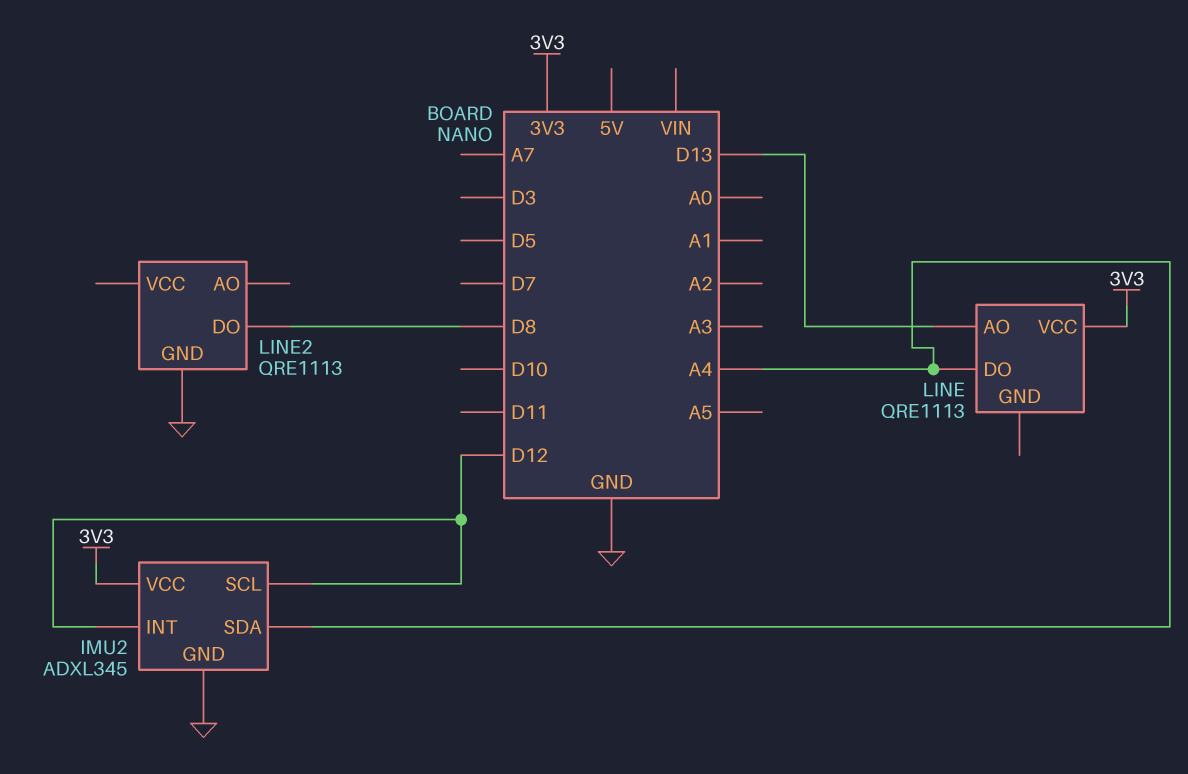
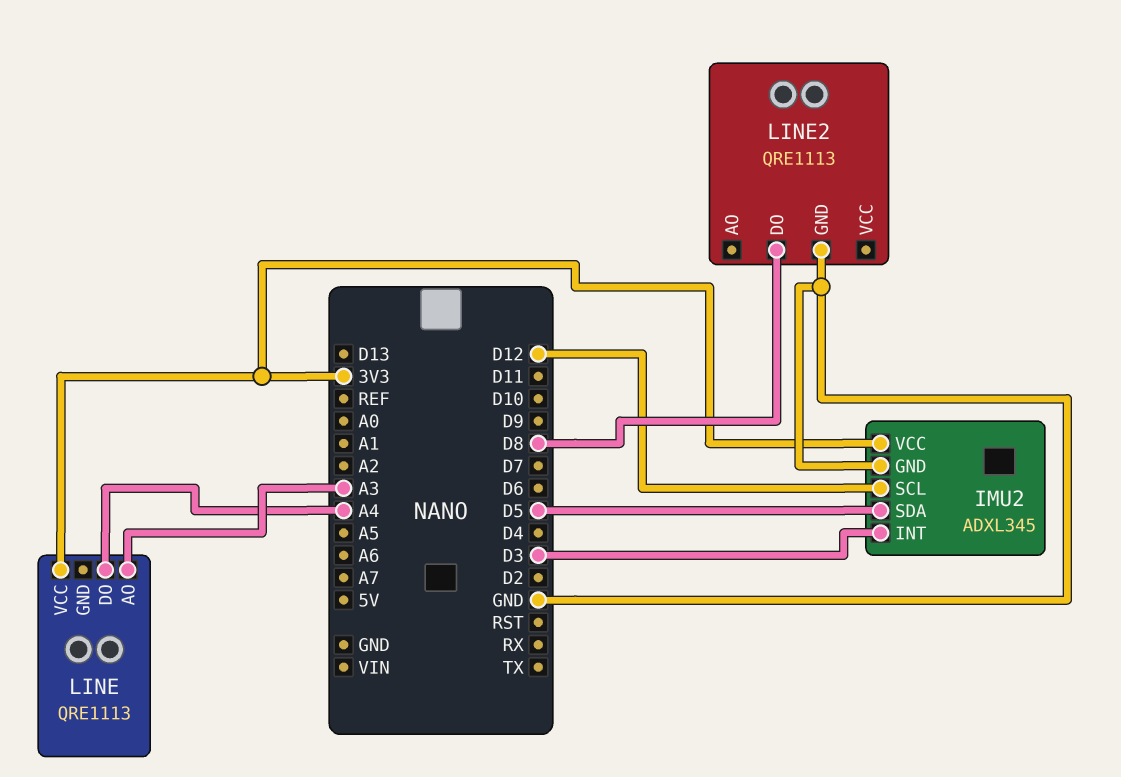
IMU2 pin INT: D12 -> D3
IMU2 pin SDA: A4 -> D5
LINE pin AO: D13 -> A3

